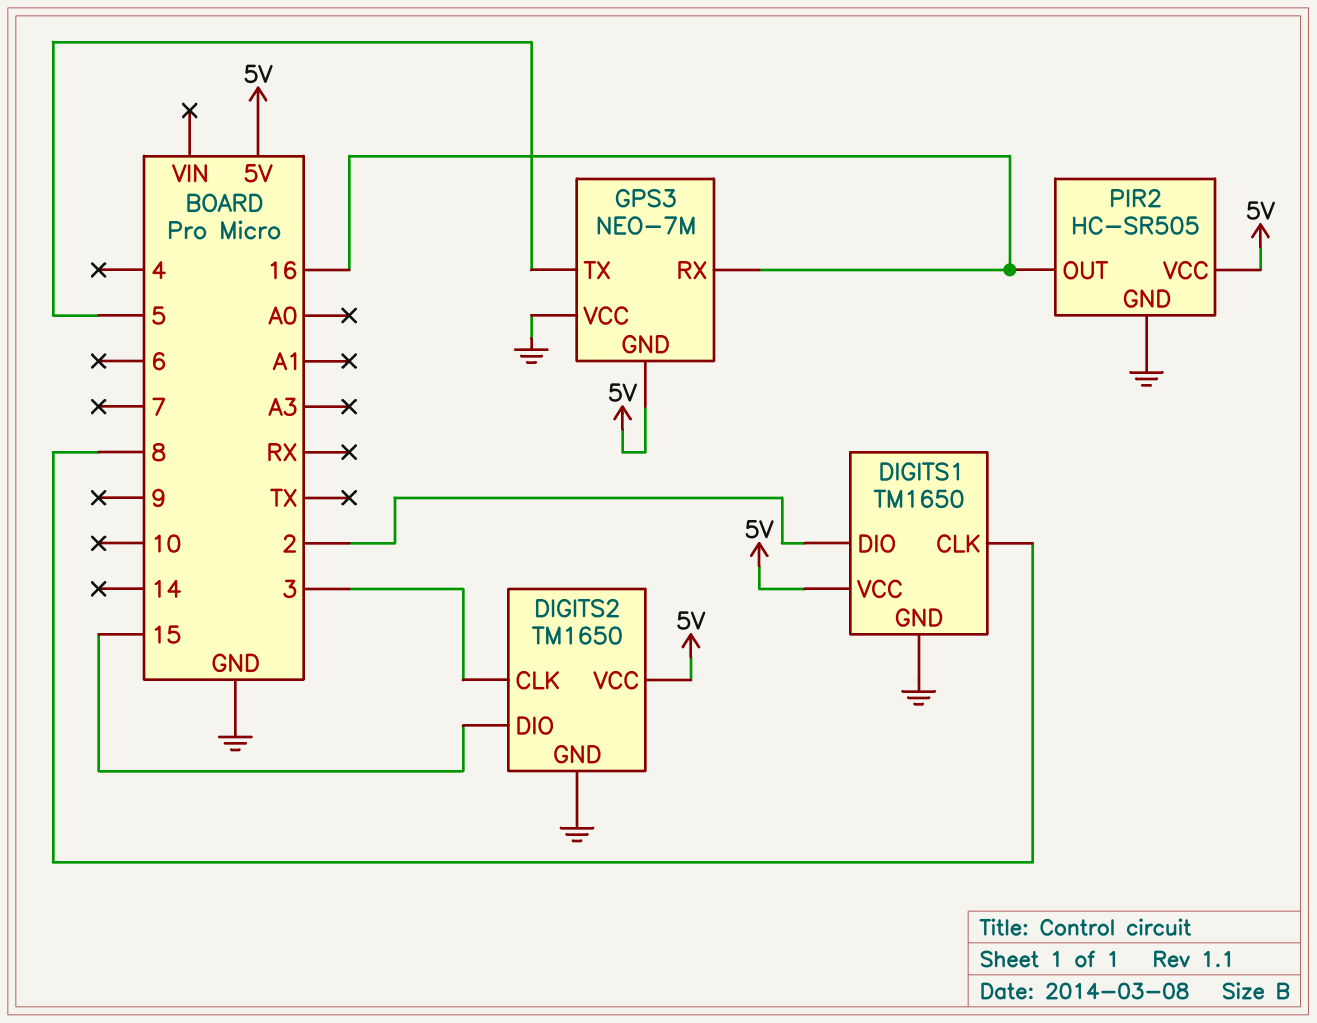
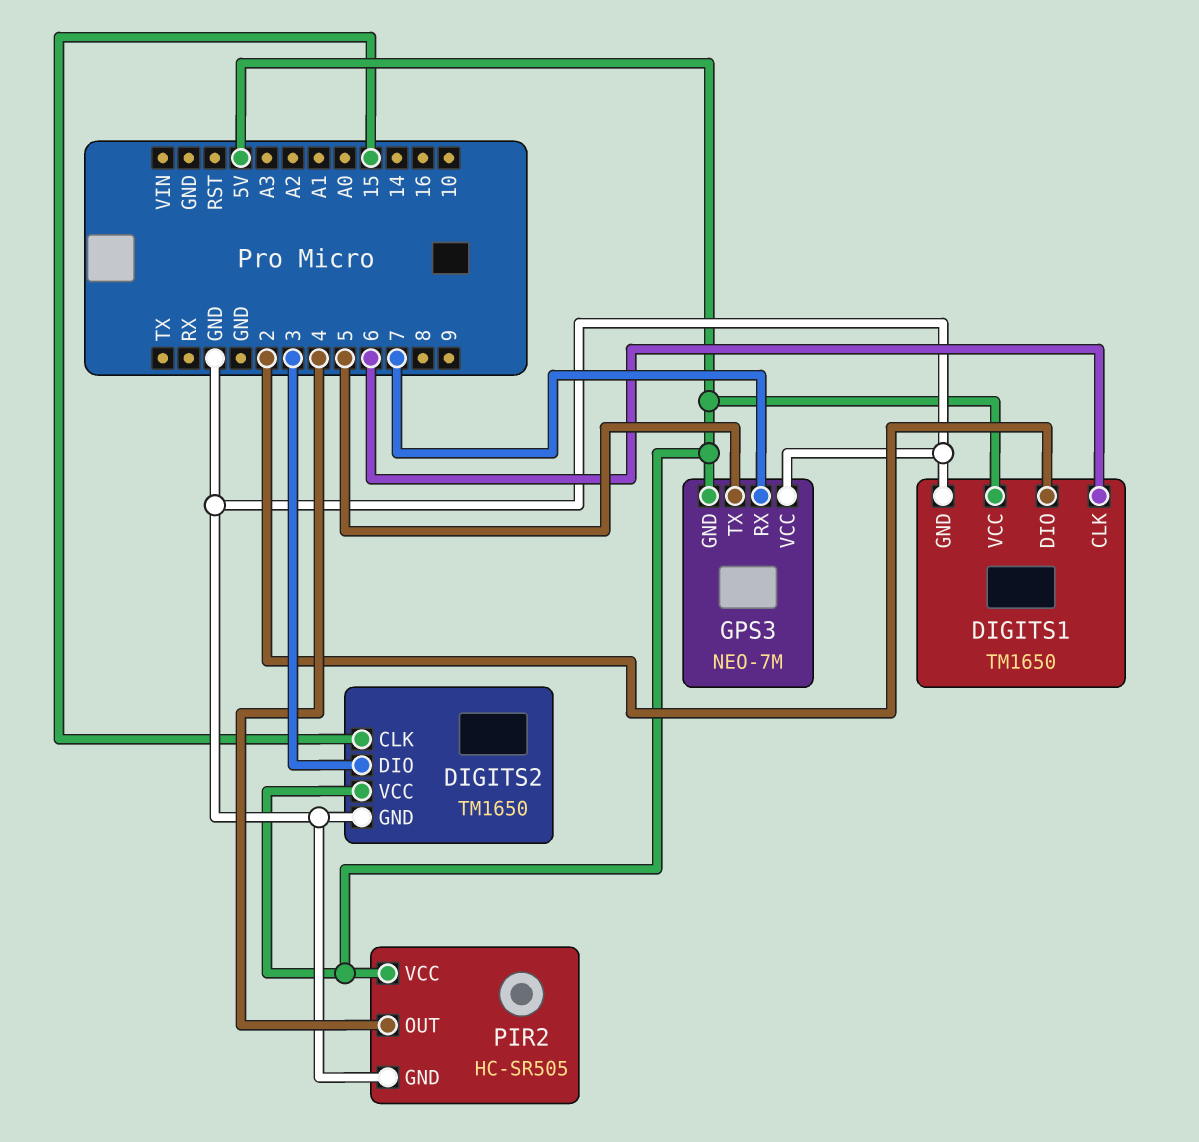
DIGITS1 pin CLK: 8 -> 6
DIGITS2 pin CLK: 3 -> 15
DIGITS2 pin DIO: 15 -> 3
GPS3 pin RX: 16 -> 7
PIR2 pin OUT: 16 -> 4

